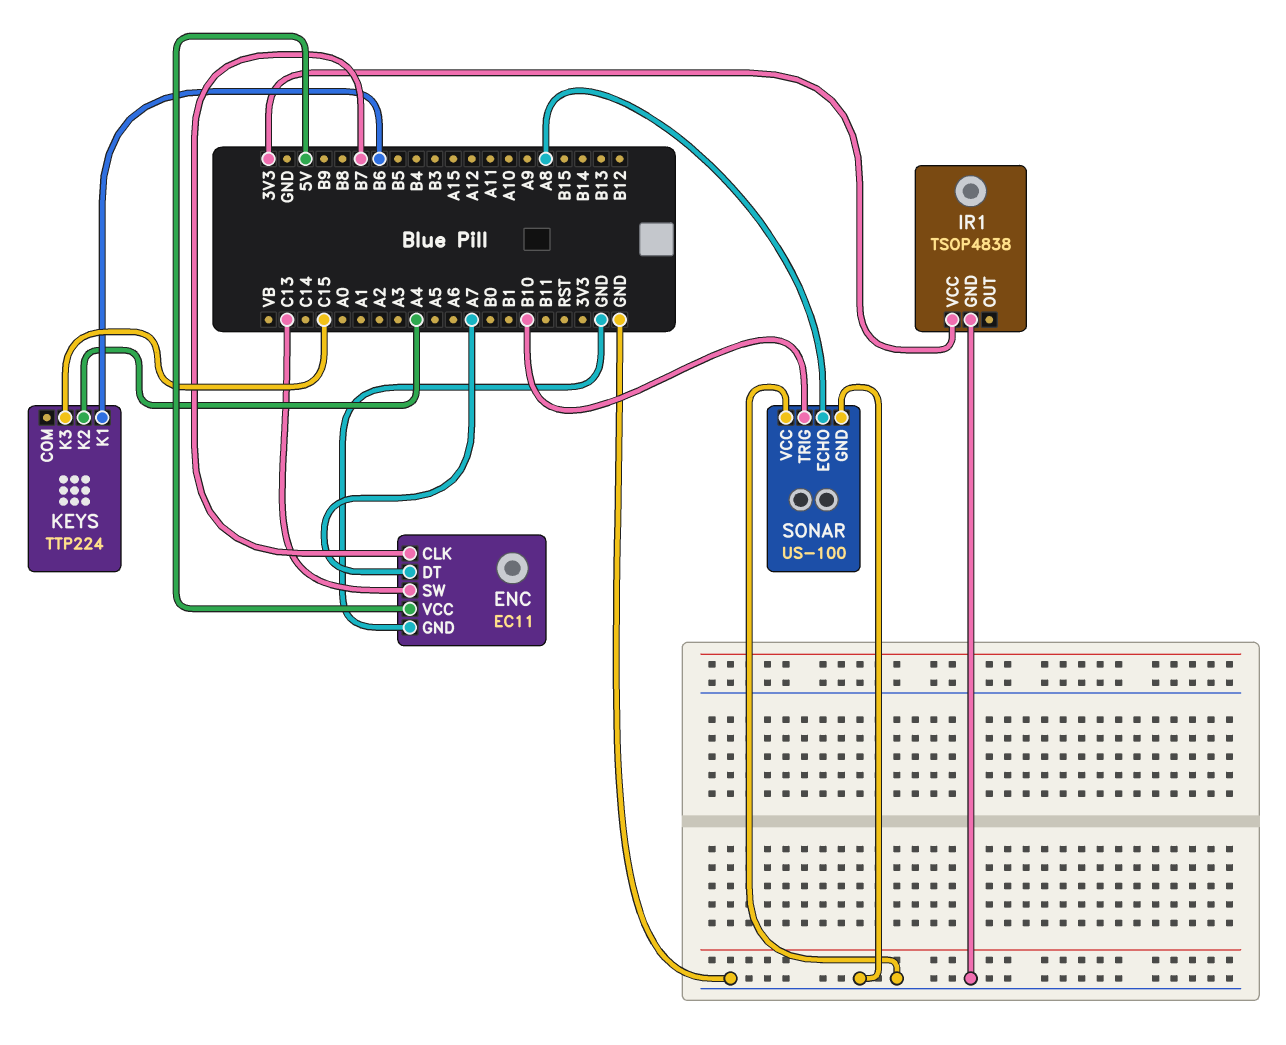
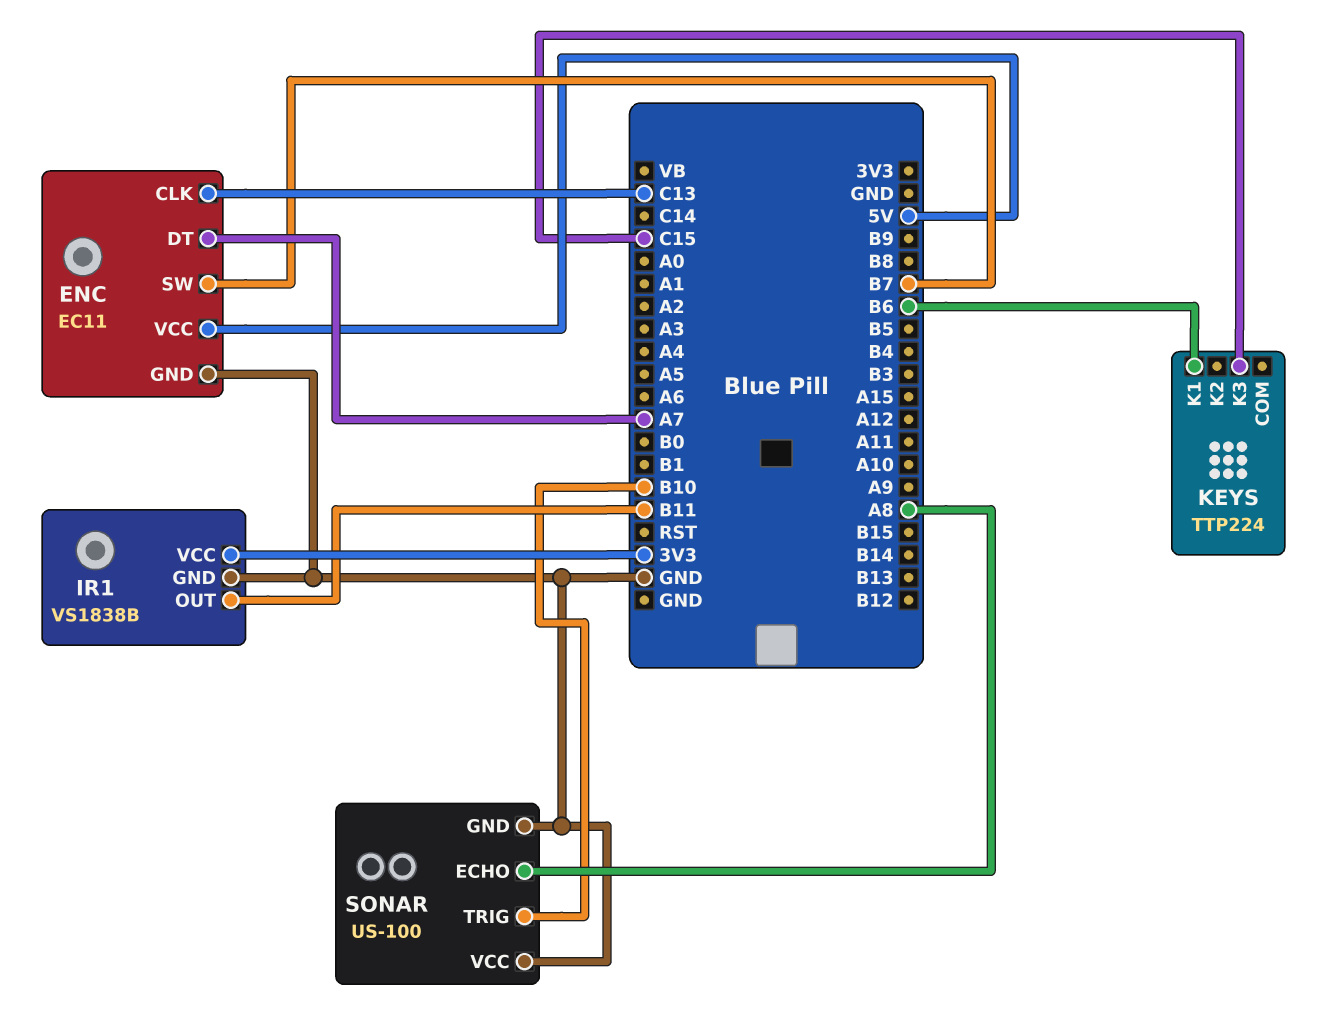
ENC pin CLK: B7 -> C13
ENC pin SW: C13 -> B7
IR1: TSOP4838 -> VS1838B
IR1 pin OUT: none -> B11
KEYS pin K2: A4 -> none

